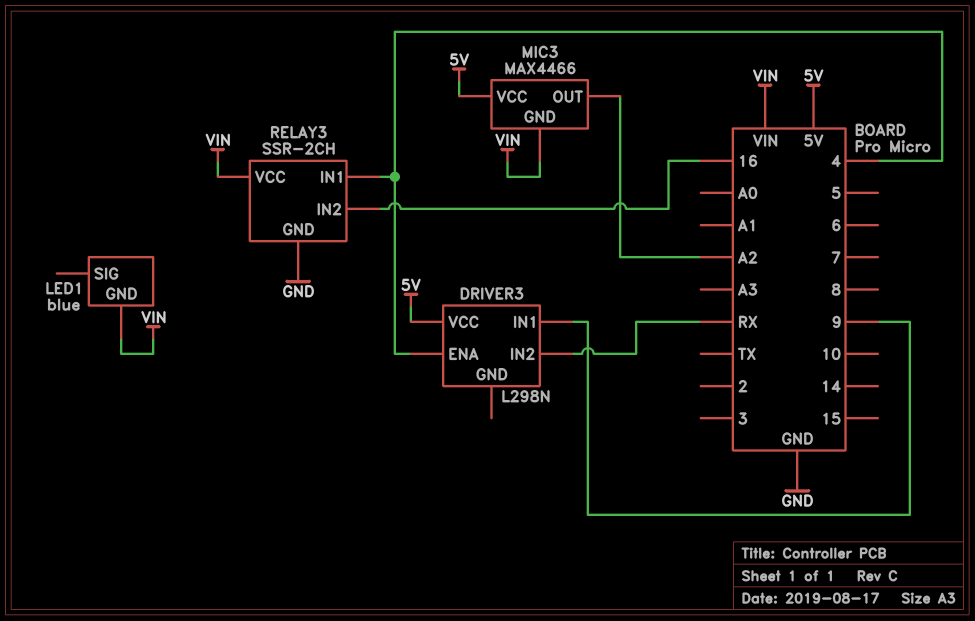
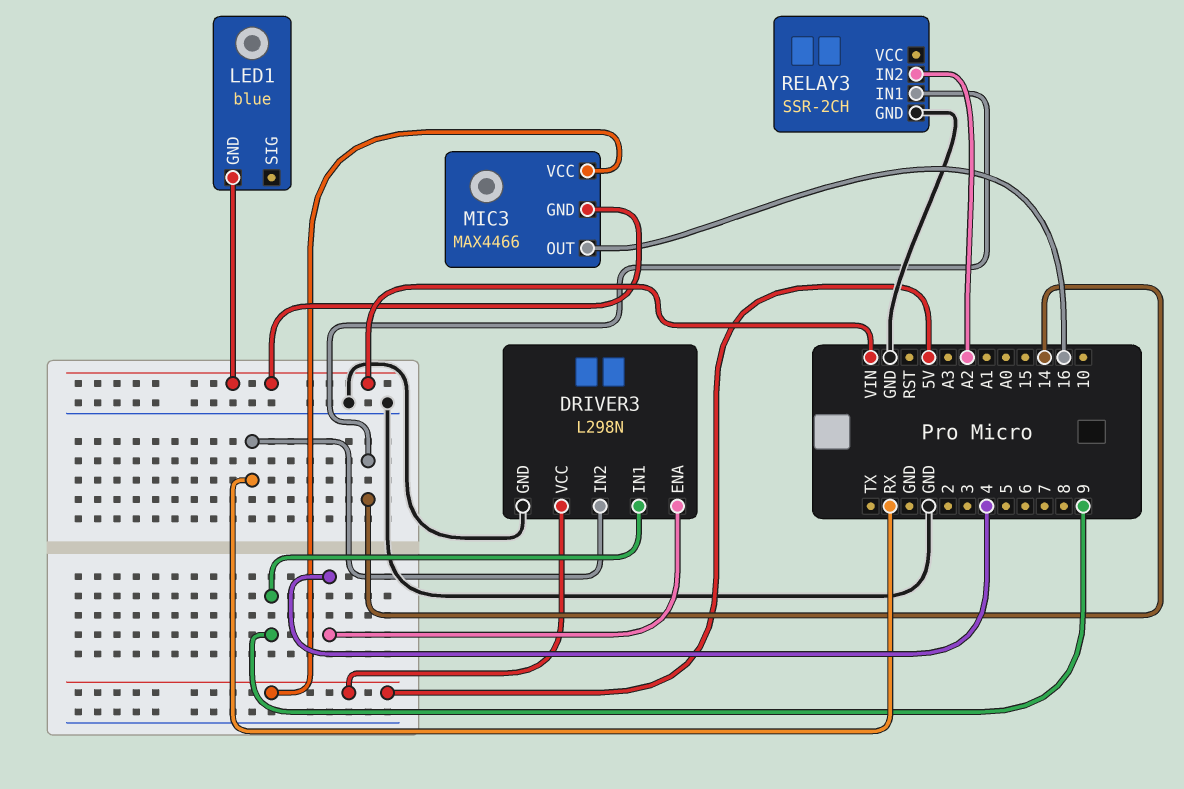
DRIVER3 pin GND: none -> GND
MIC3 pin OUT: A2 -> 16
RELAY3 pin IN1: 4 -> 14
RELAY3 pin IN2: 16 -> A2
RELAY3 pin VCC: VIN -> none

